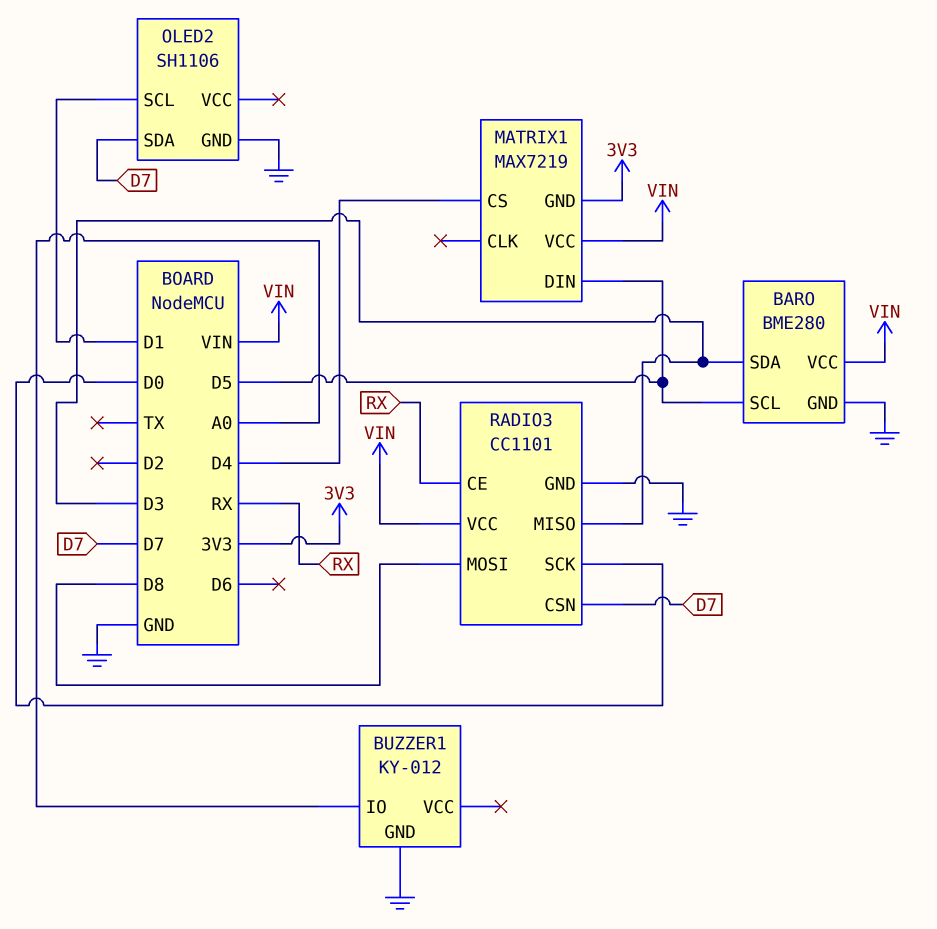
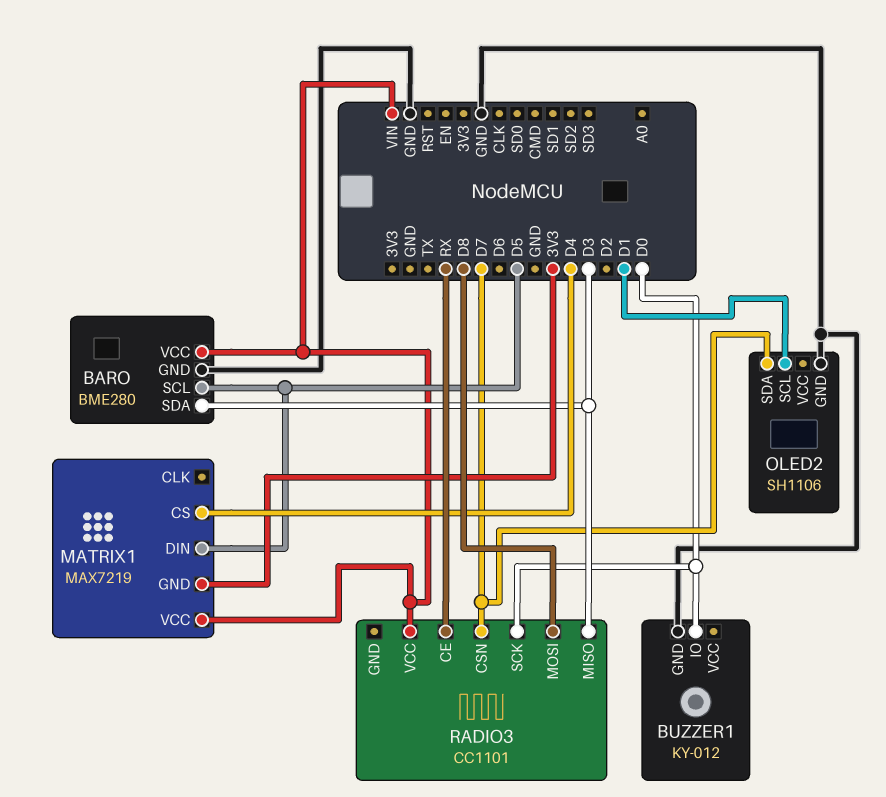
BUZZER1 pin IO: A0 -> D0
RADIO3 pin GND: GND -> none

